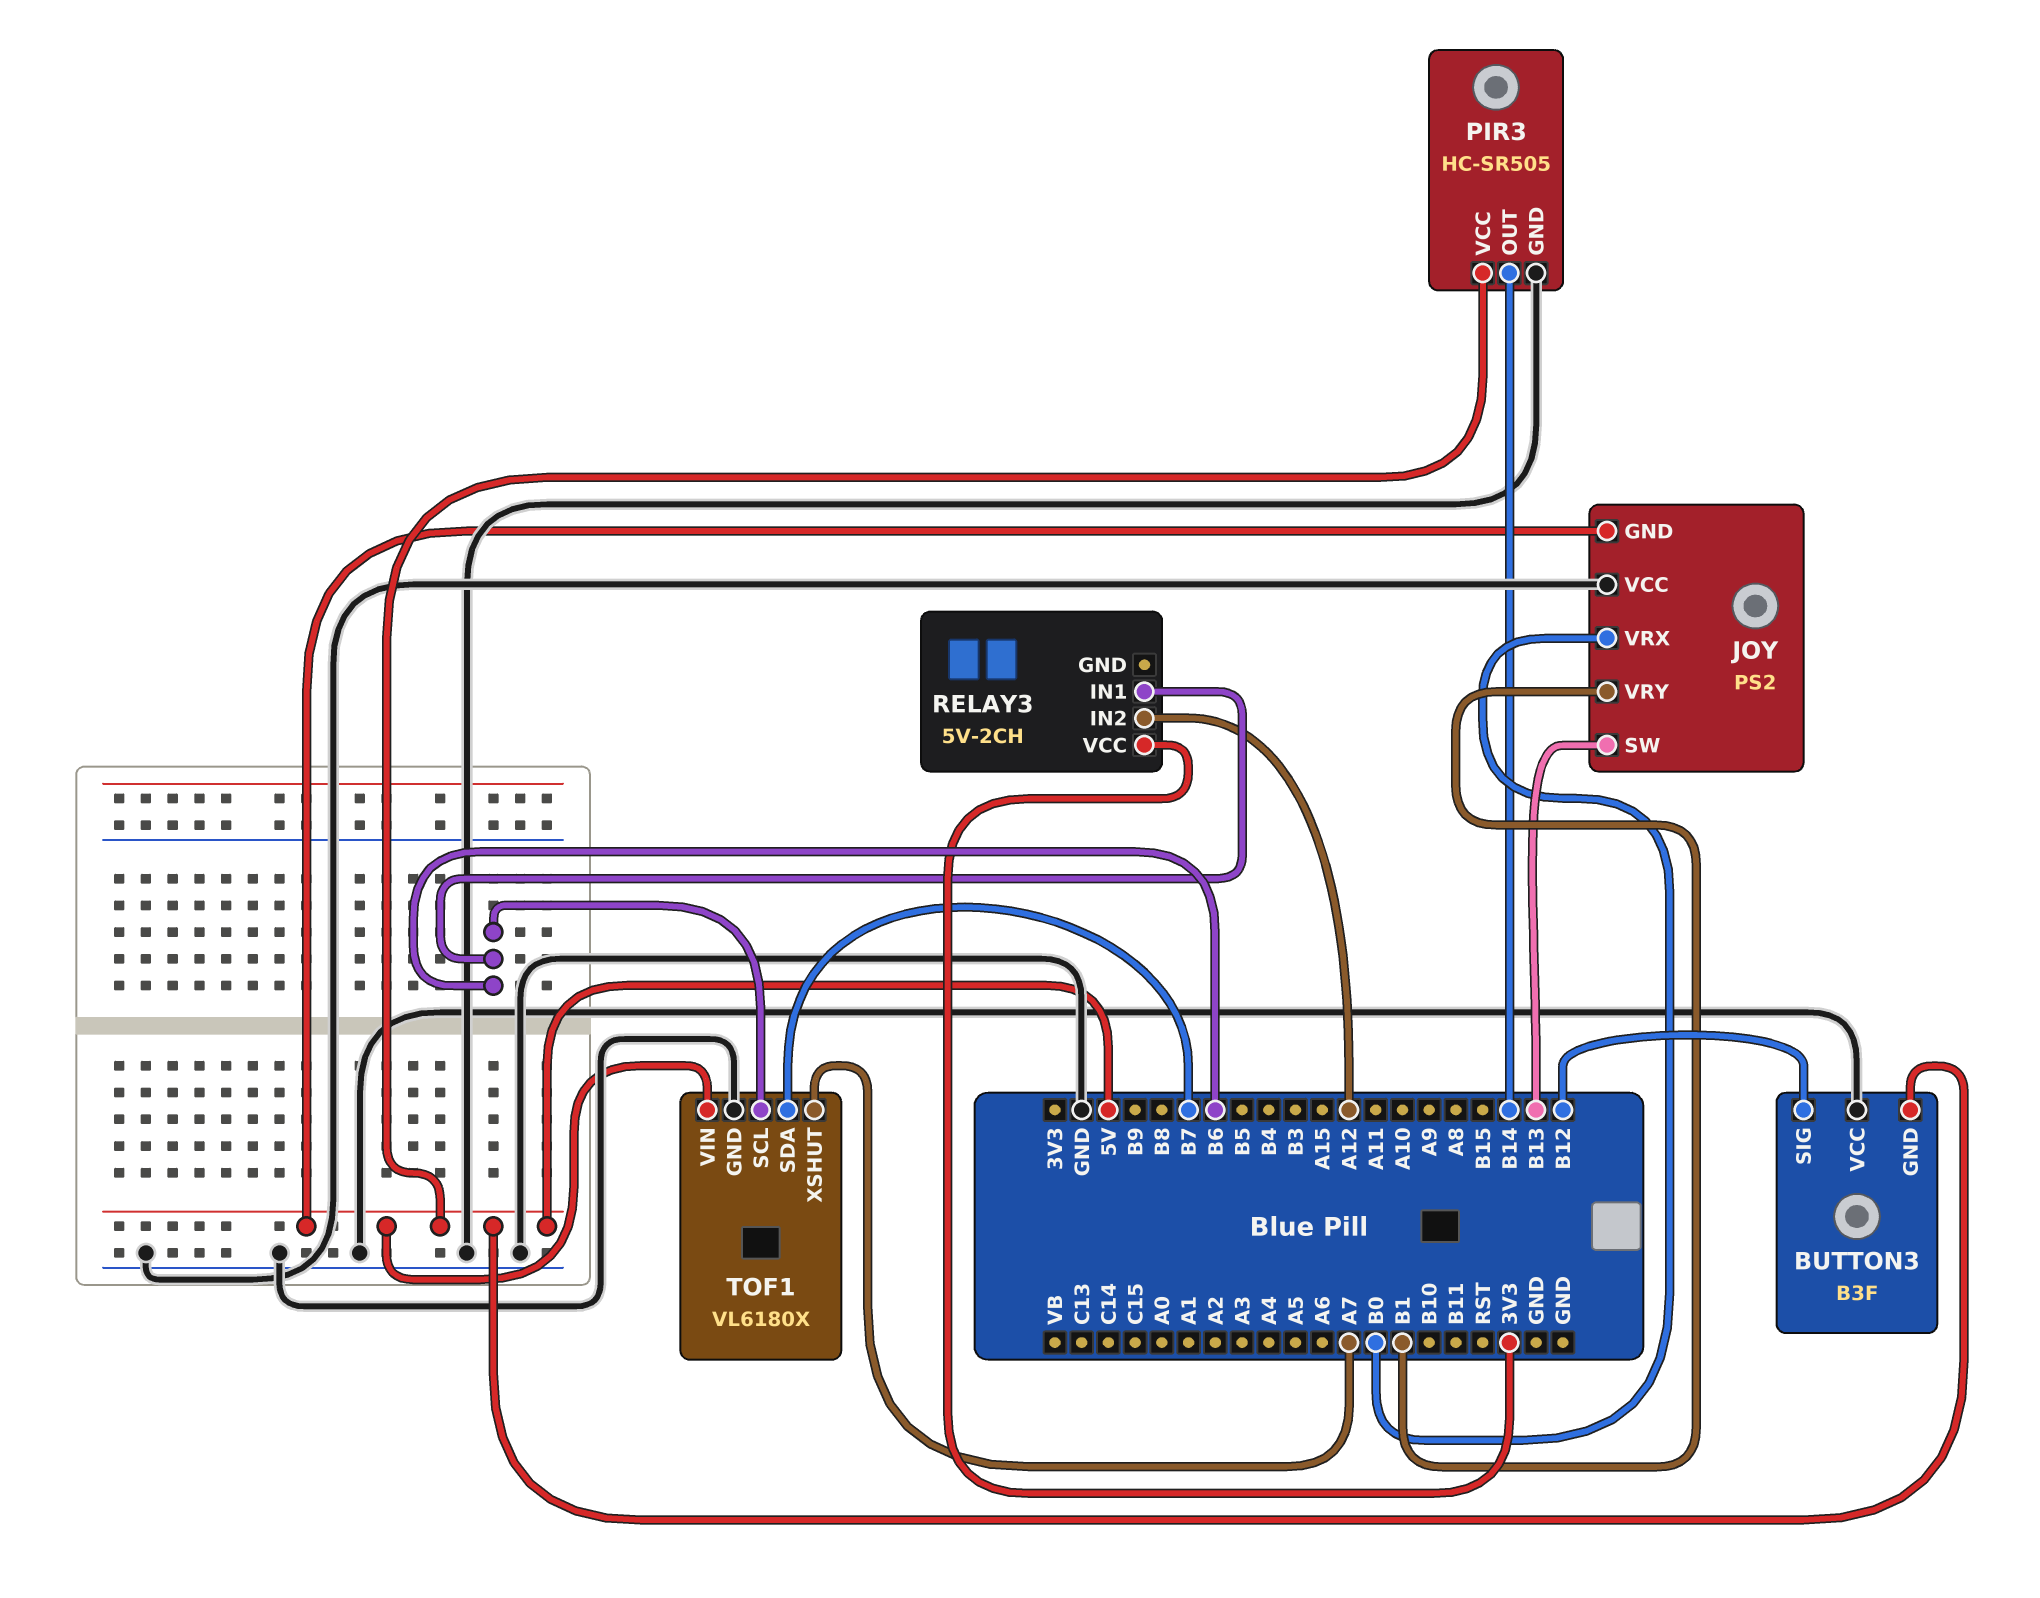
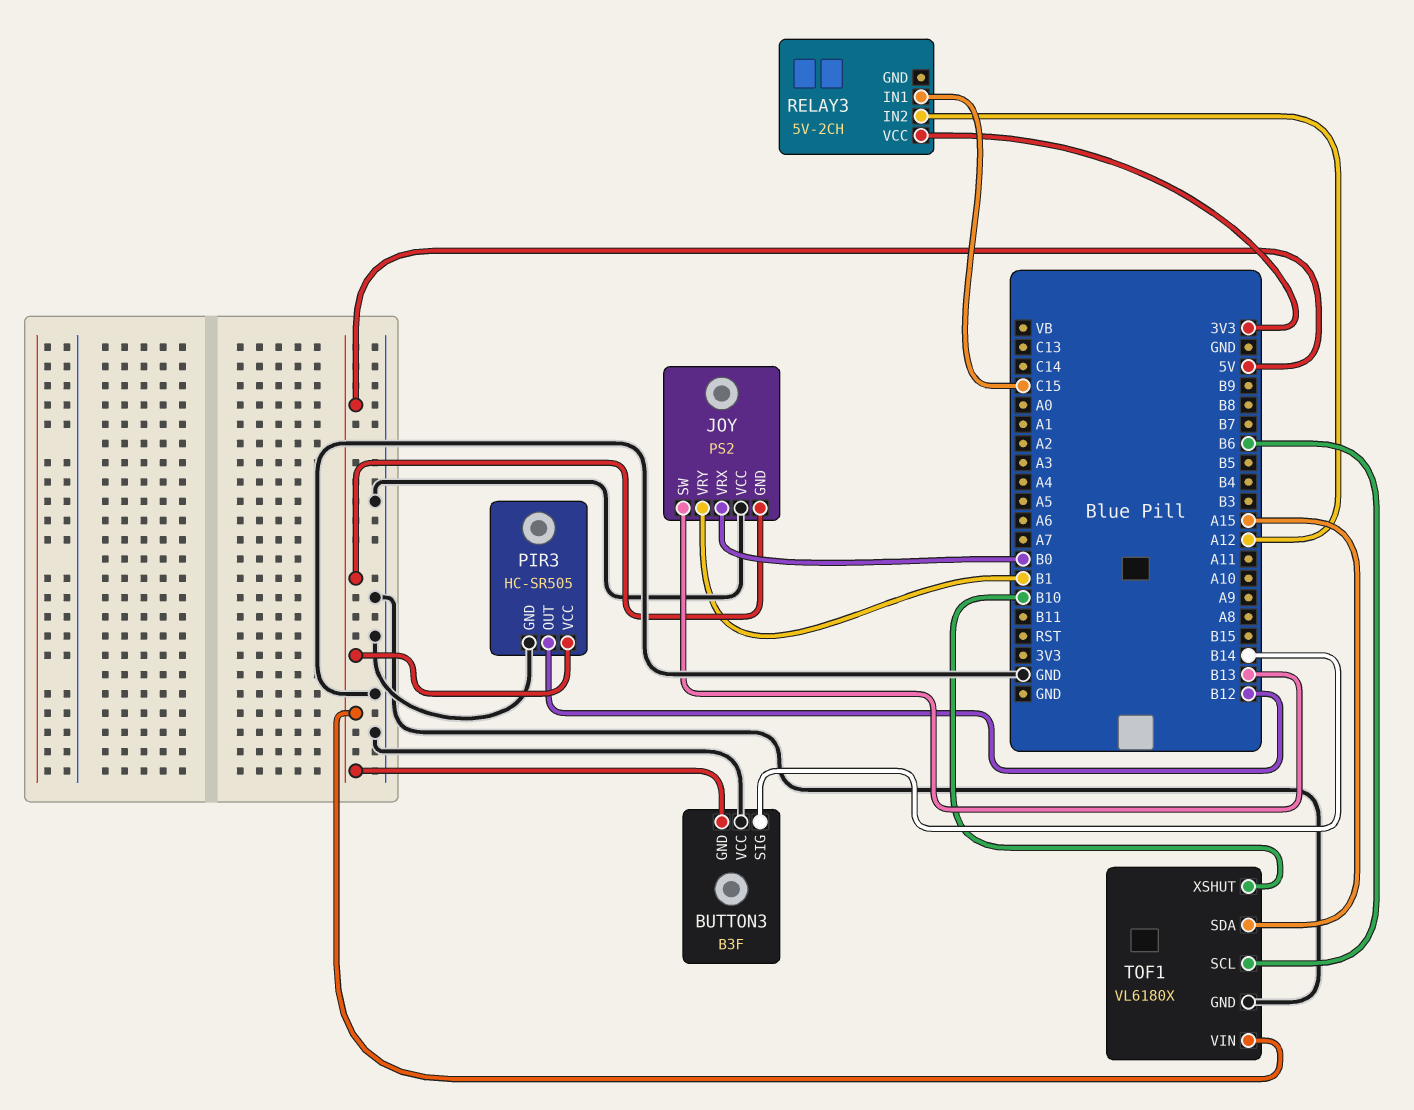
BUTTON3 pin SIG: B12 -> B14
PIR3 pin OUT: B14 -> B12
RELAY3 pin IN1: B6 -> C15
TOF1 pin SDA: B7 -> A15
TOF1 pin XSHUT: A7 -> B10

